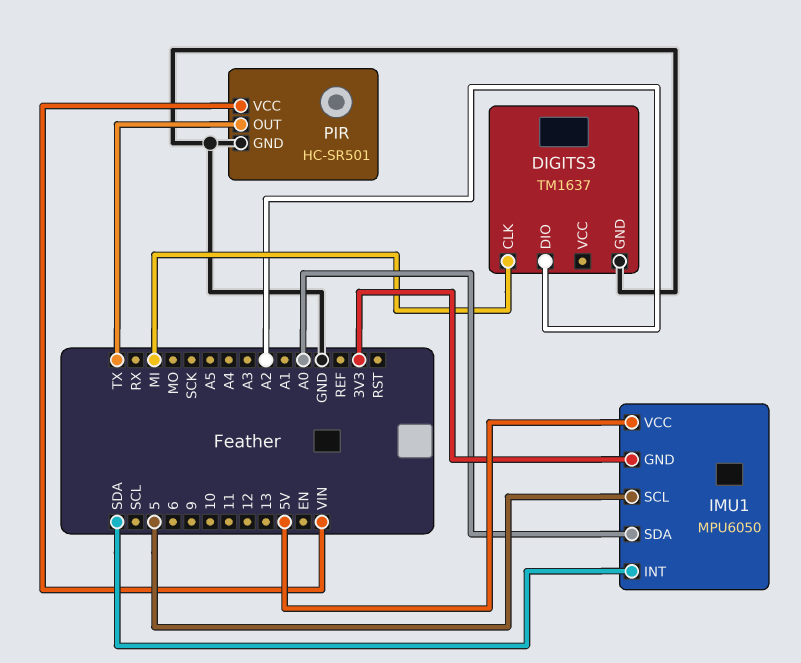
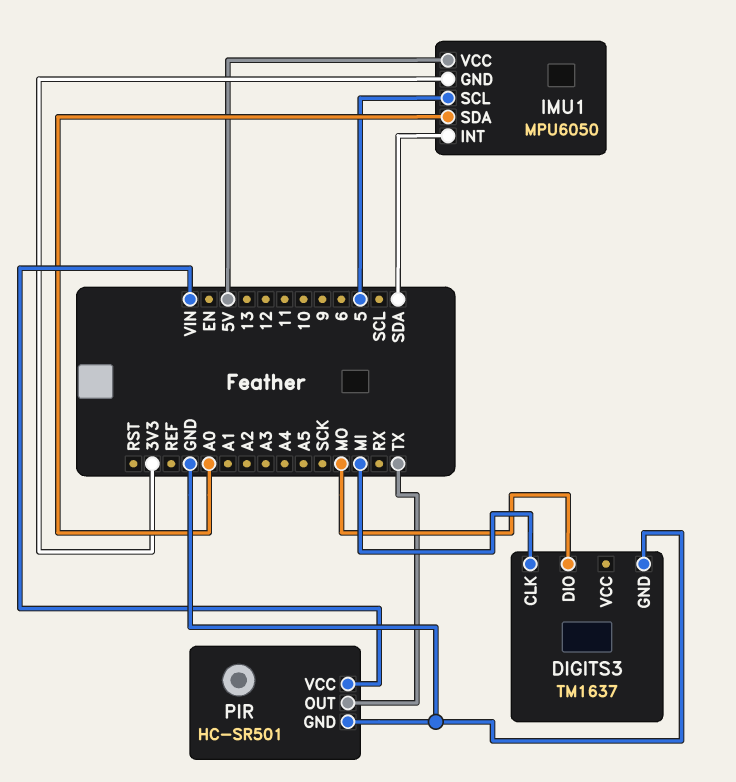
DIGITS3 pin DIO: A2 -> MO

